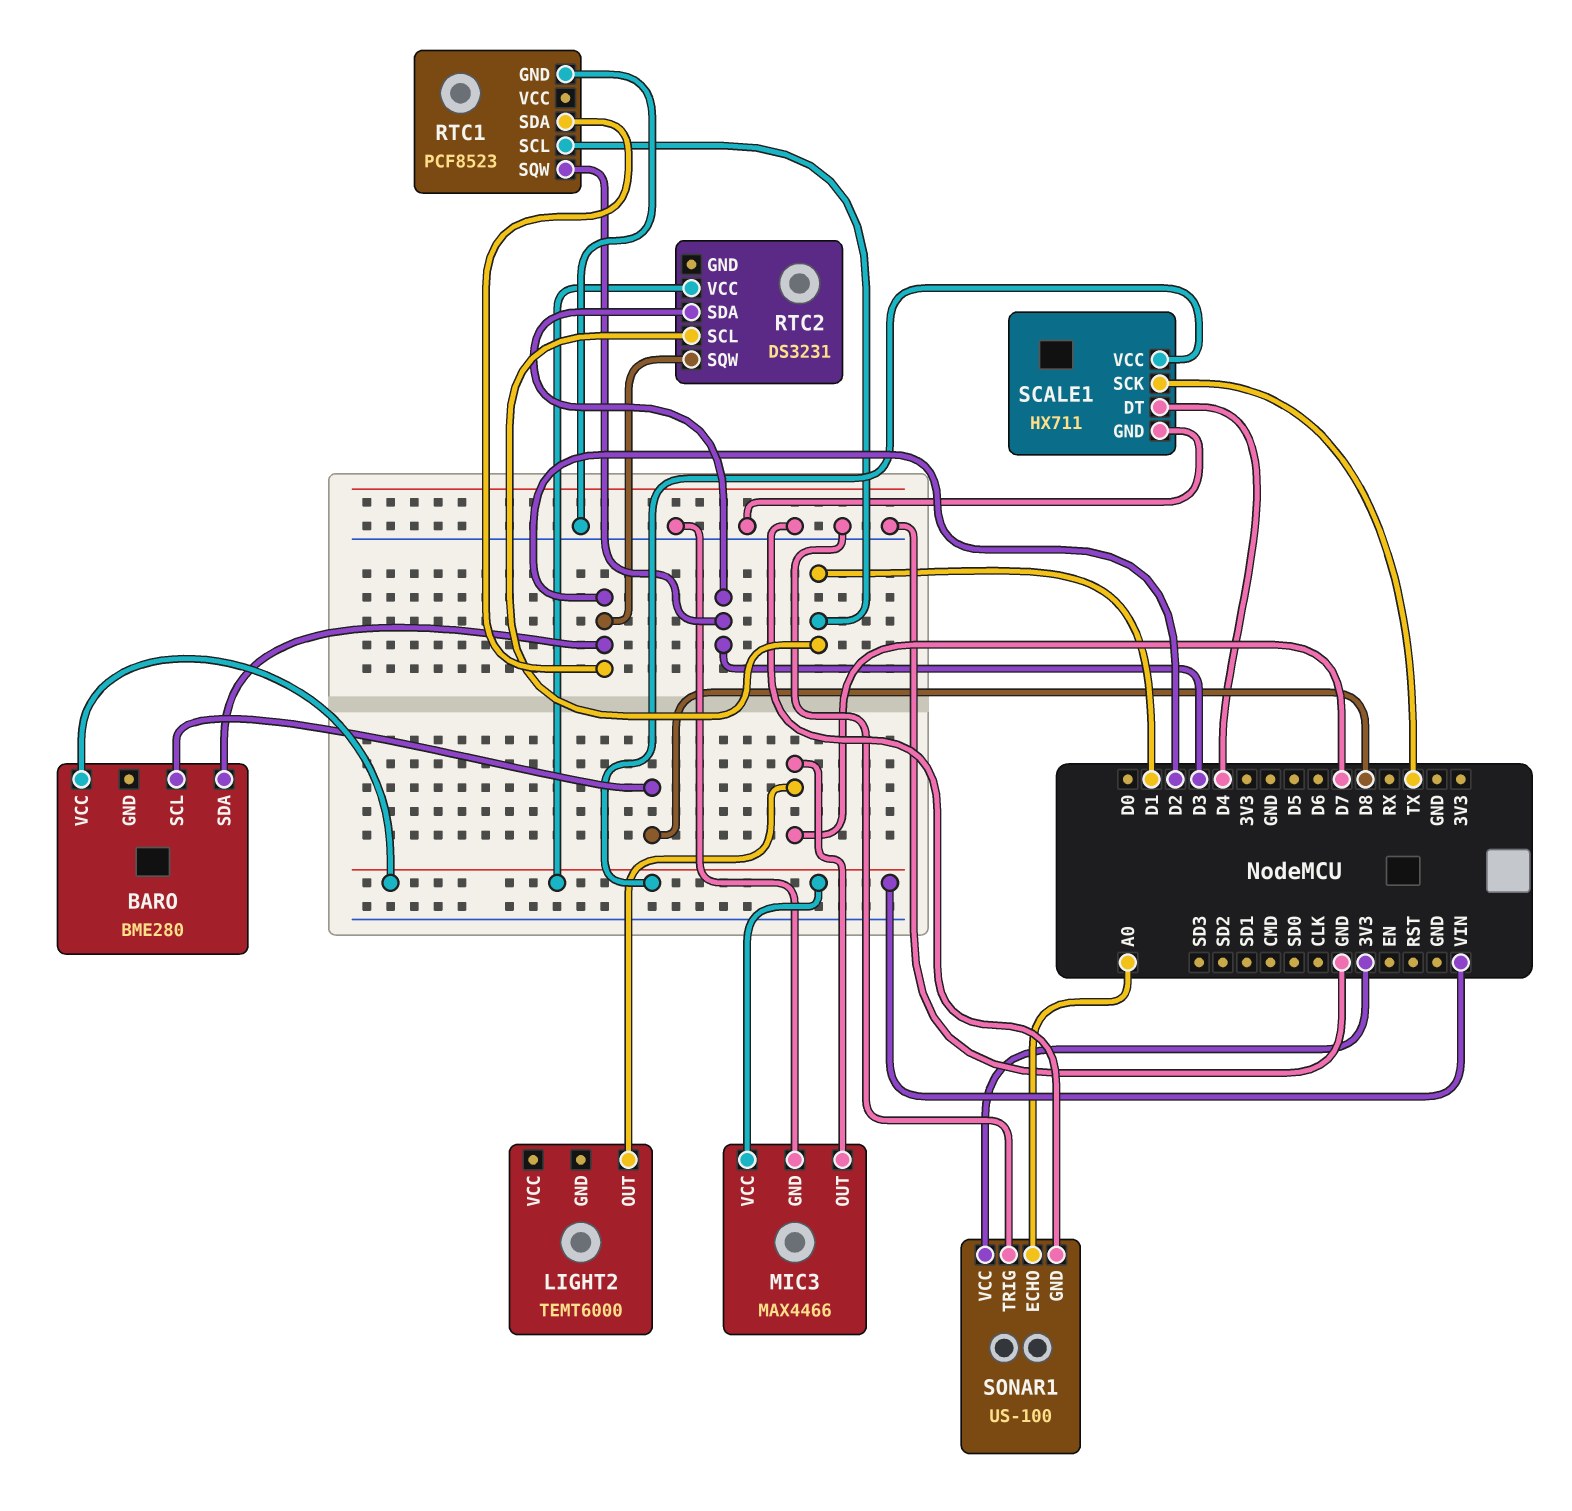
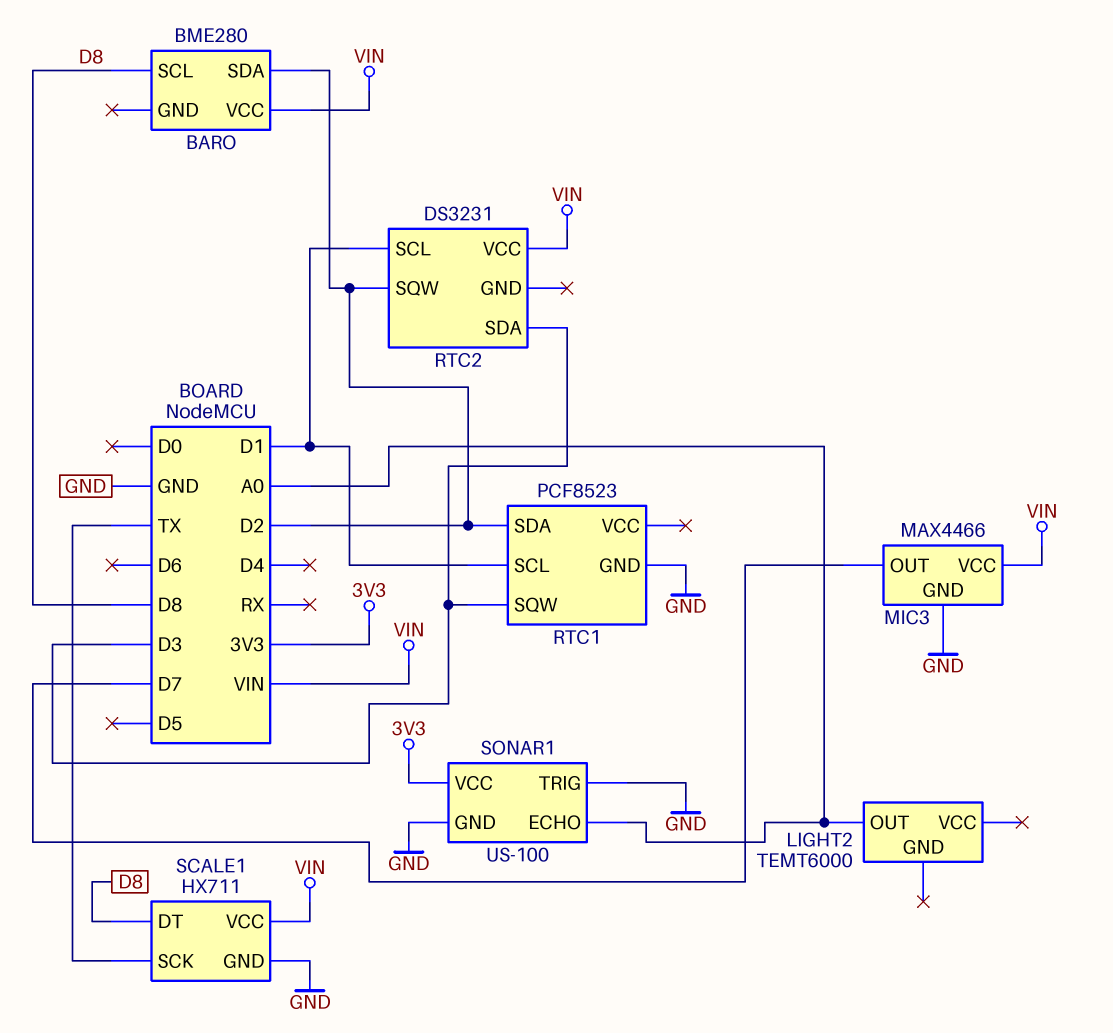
LIGHT2 pin OUT: D7 -> A0
SCALE1 pin DT: D4 -> D8

